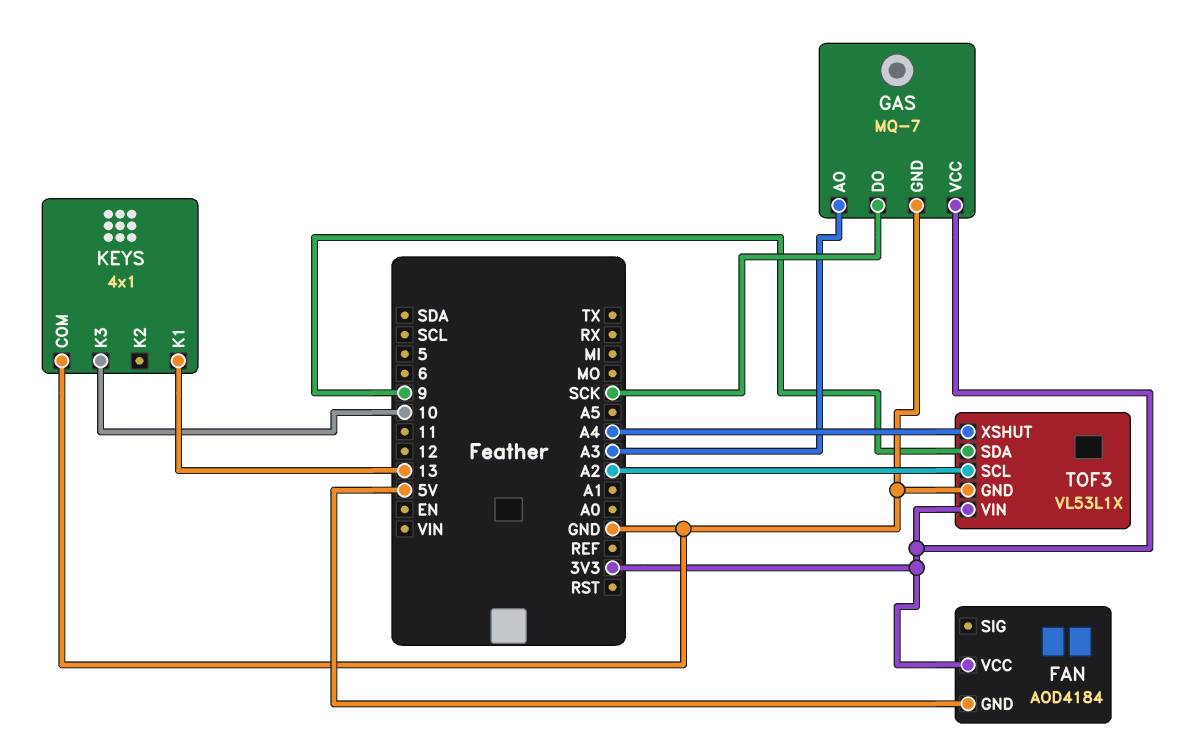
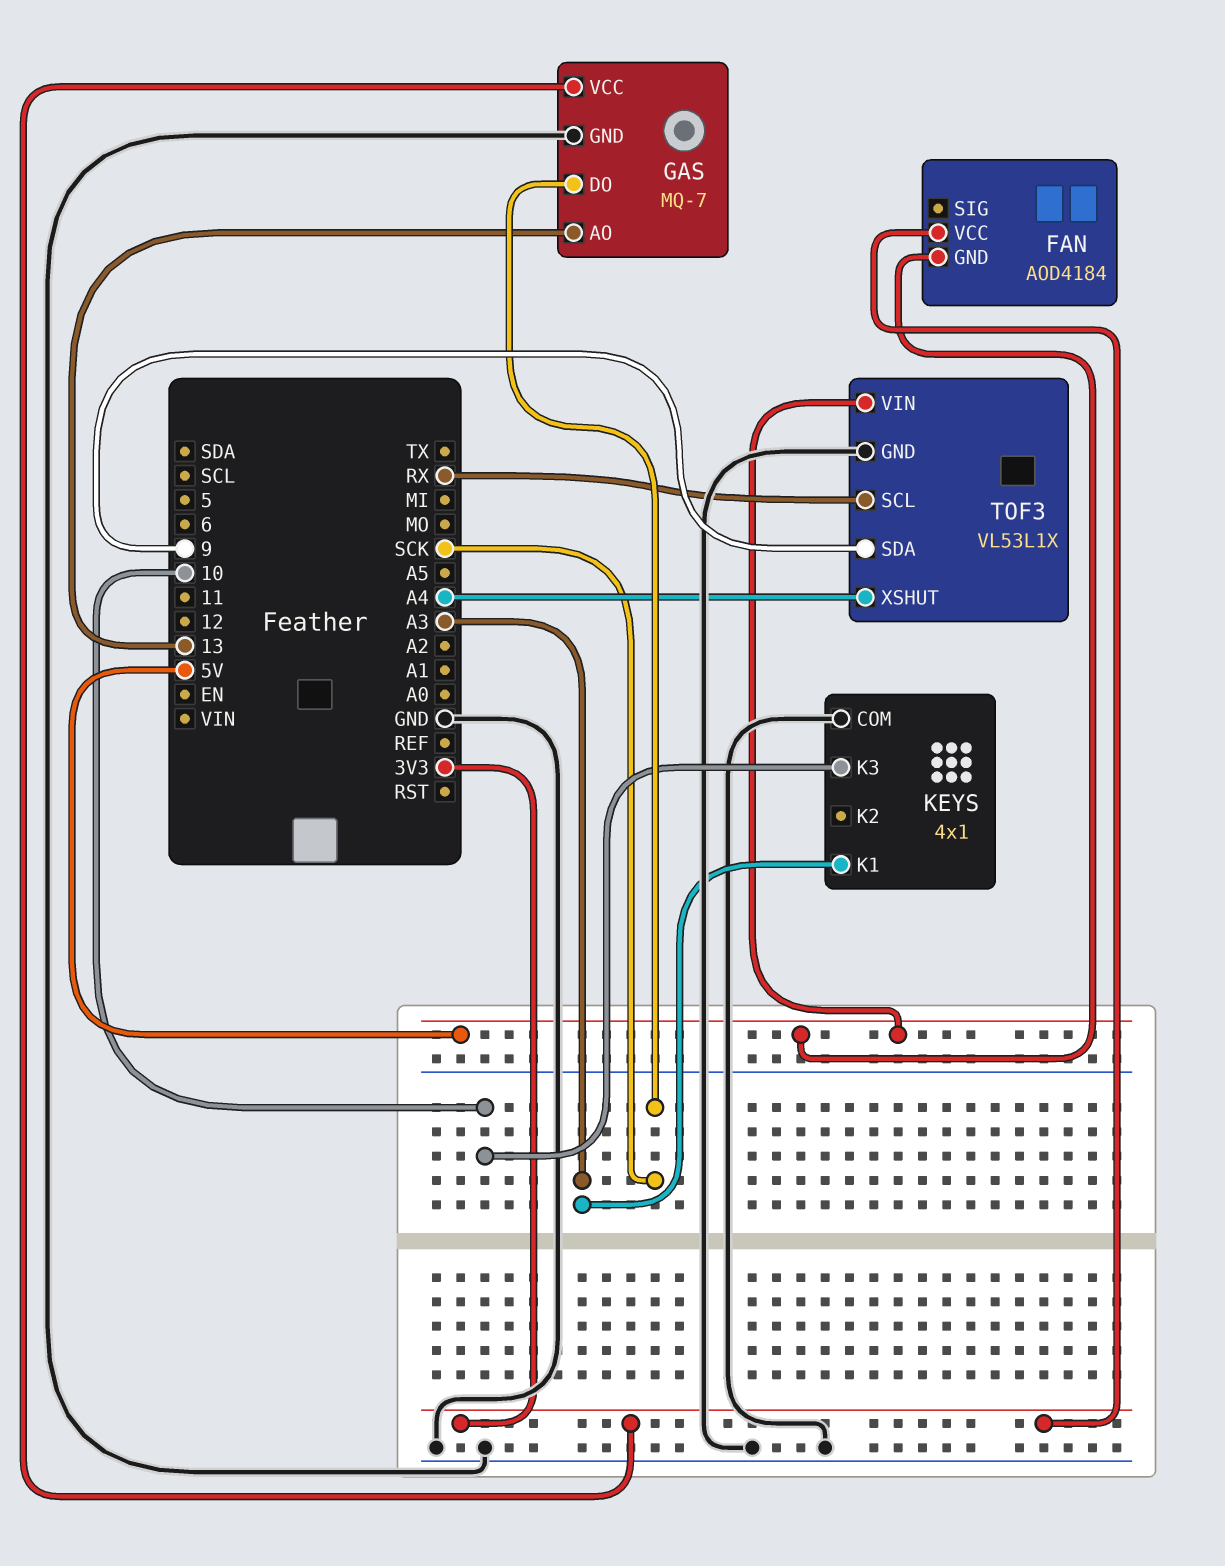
GAS pin AO: A3 -> 13
KEYS pin K1: 13 -> A3
TOF3 pin SCL: A2 -> RX
TOF3 pin VIN: 3V3 -> 5V

